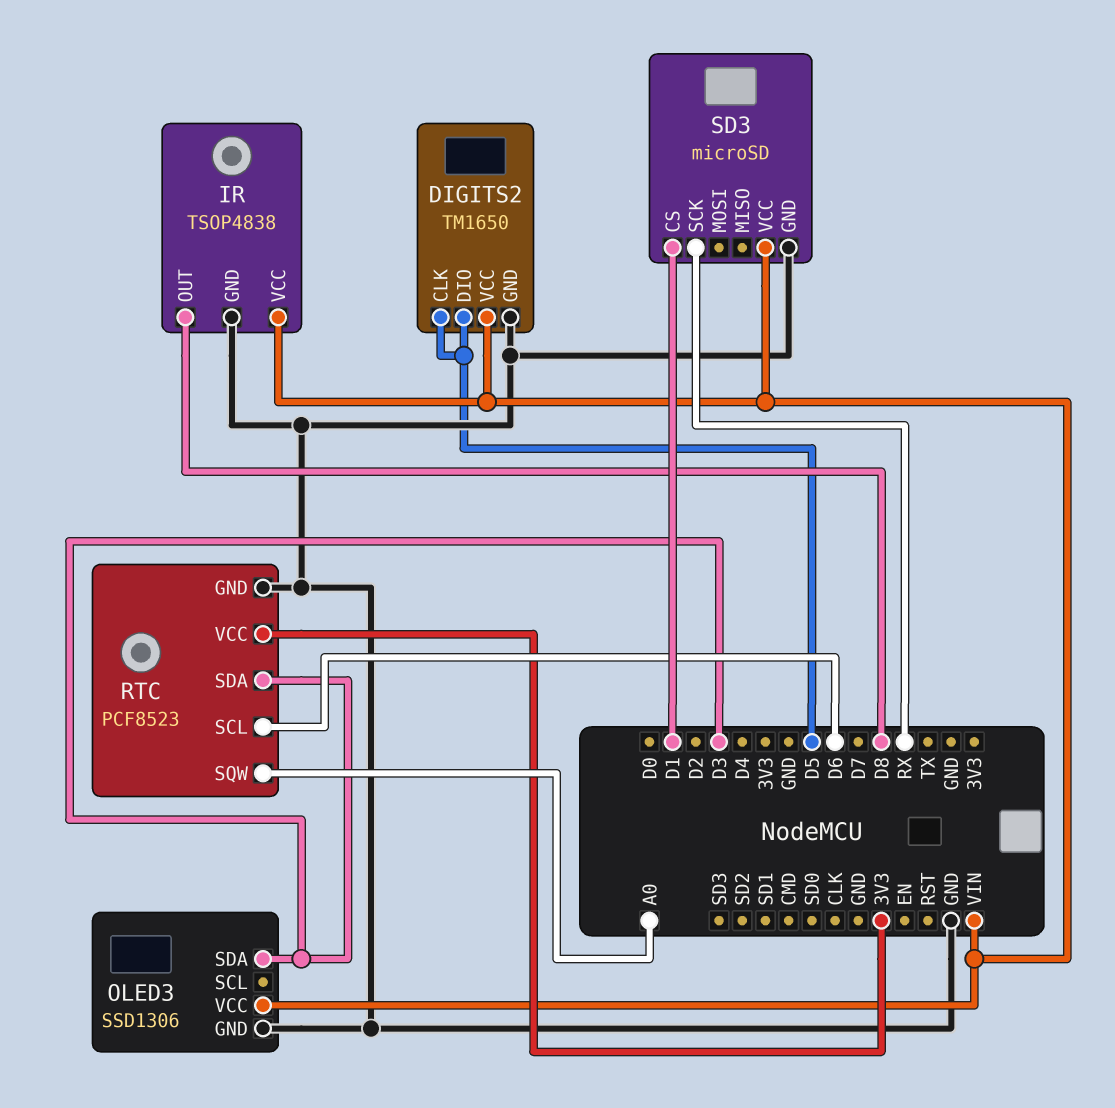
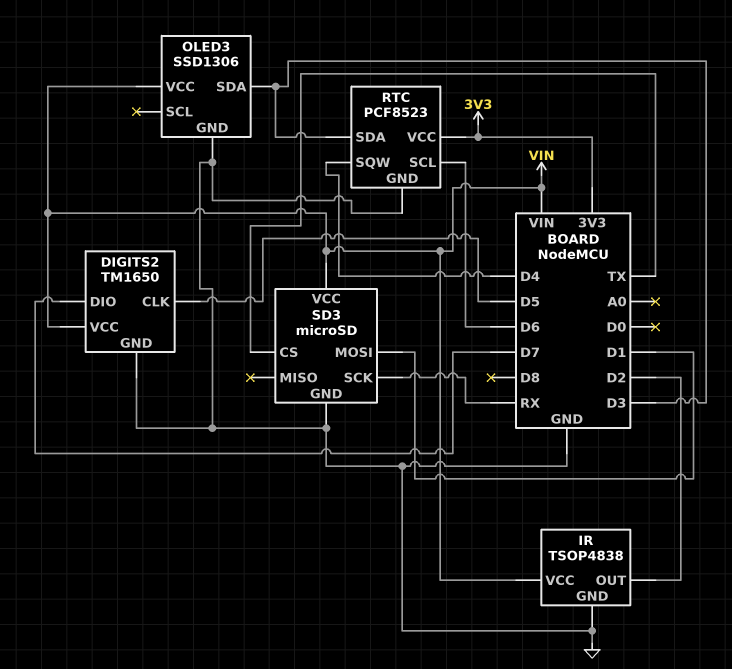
DIGITS2 pin DIO: D5 -> D7
IR pin OUT: D8 -> D2
RTC pin SQW: A0 -> D4
SD3 pin CS: D1 -> TX
SD3 pin MOSI: none -> D1

